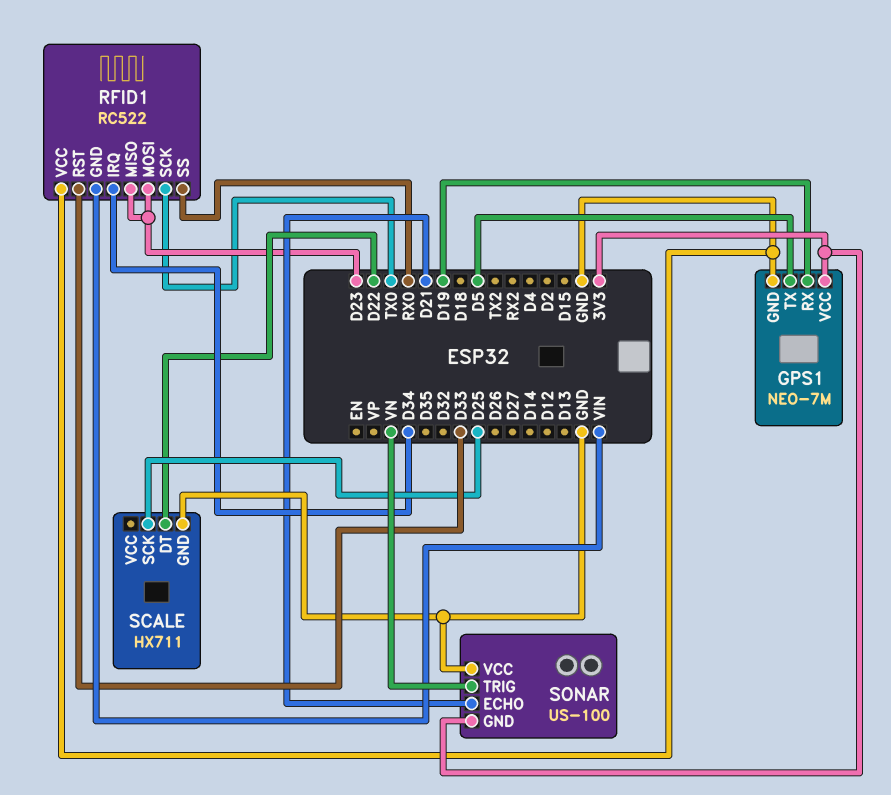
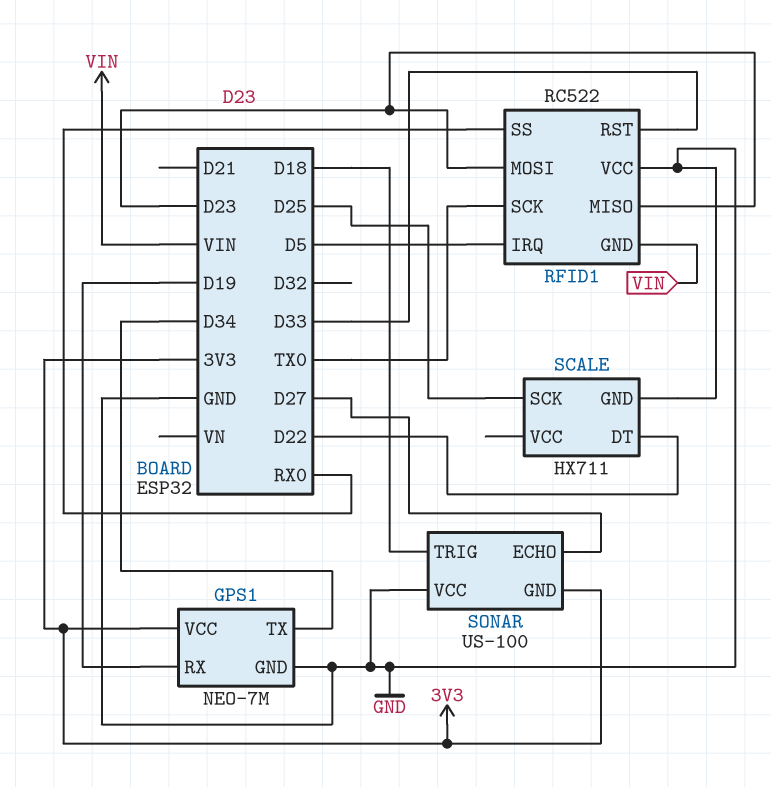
GPS1 pin TX: D5 -> D34
RFID1 pin IRQ: D34 -> D5
SONAR pin ECHO: D21 -> D27
SONAR pin TRIG: VN -> D18

